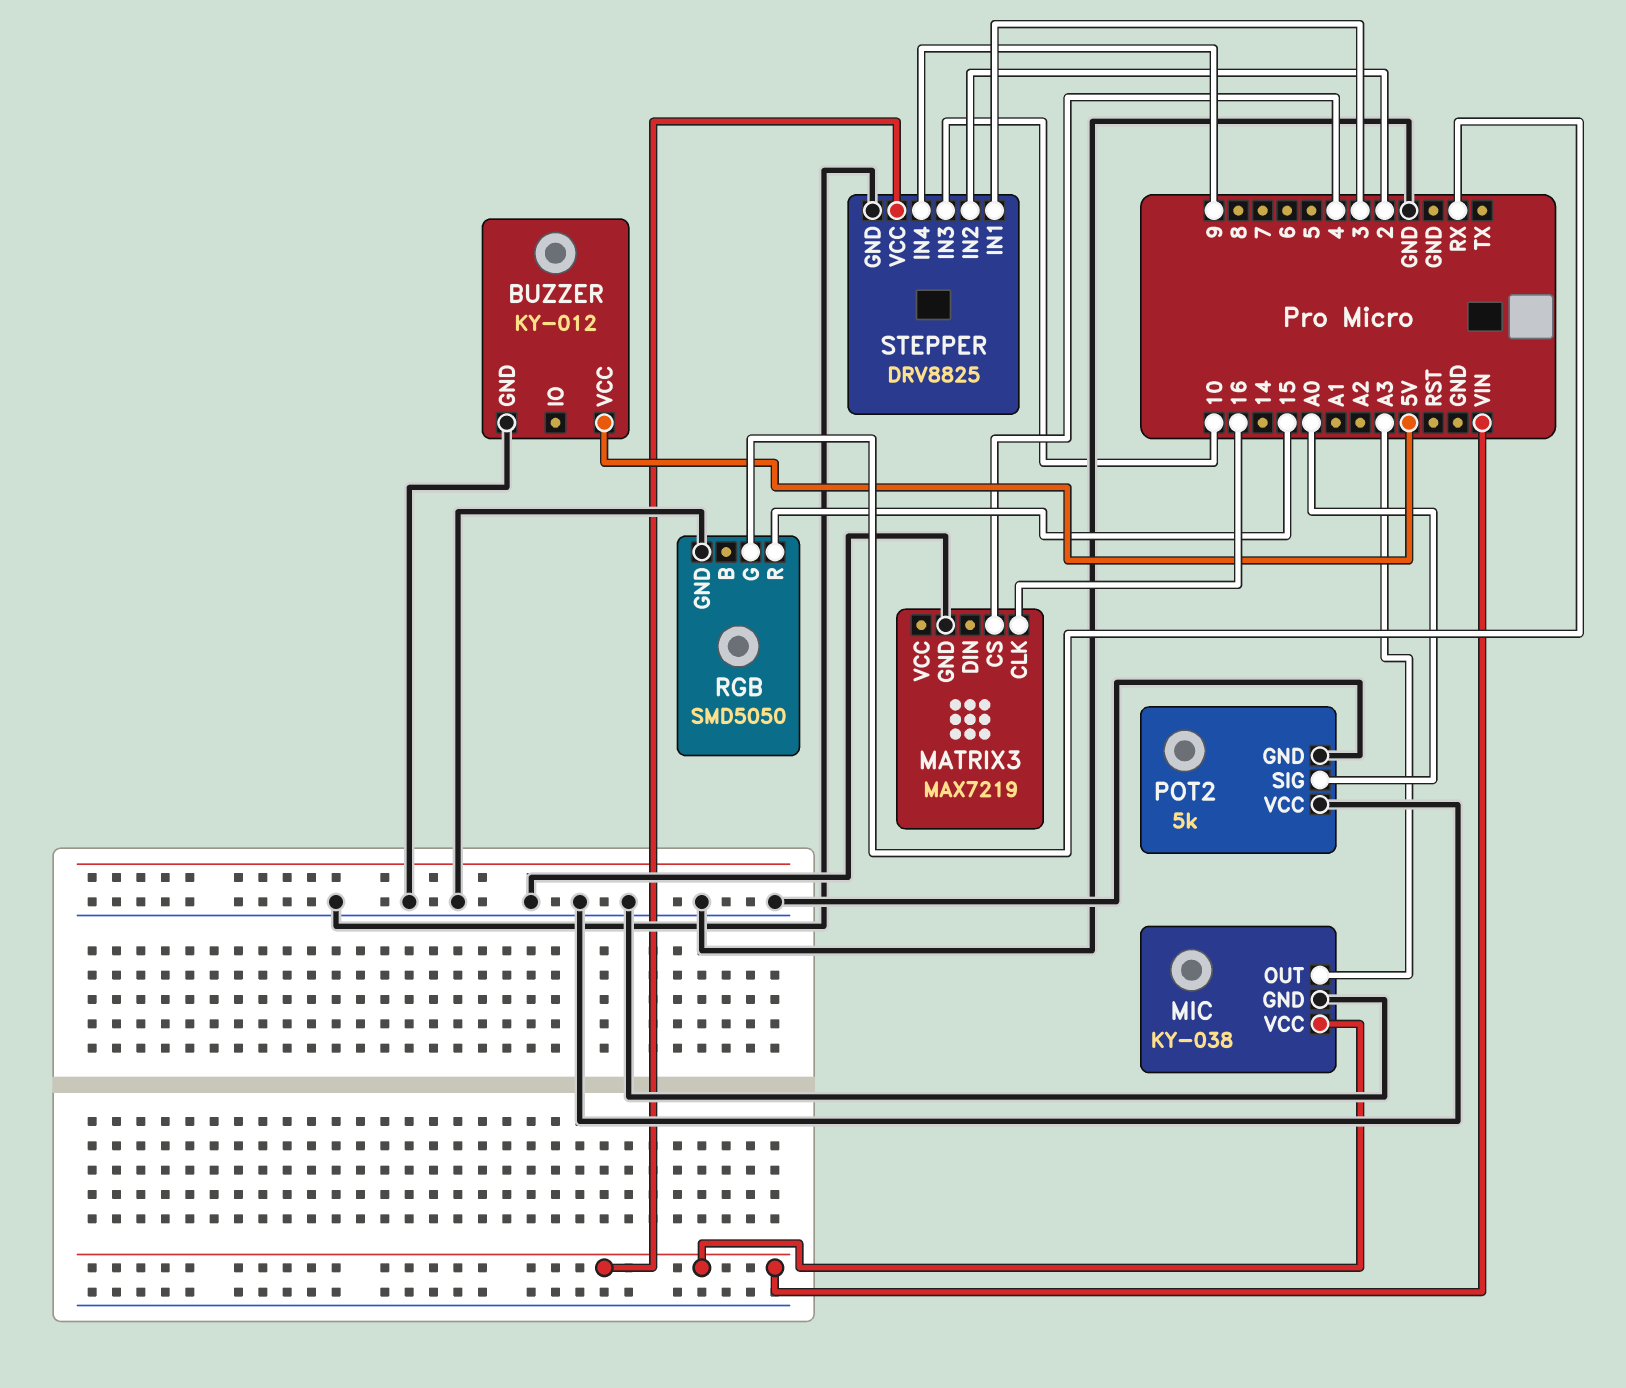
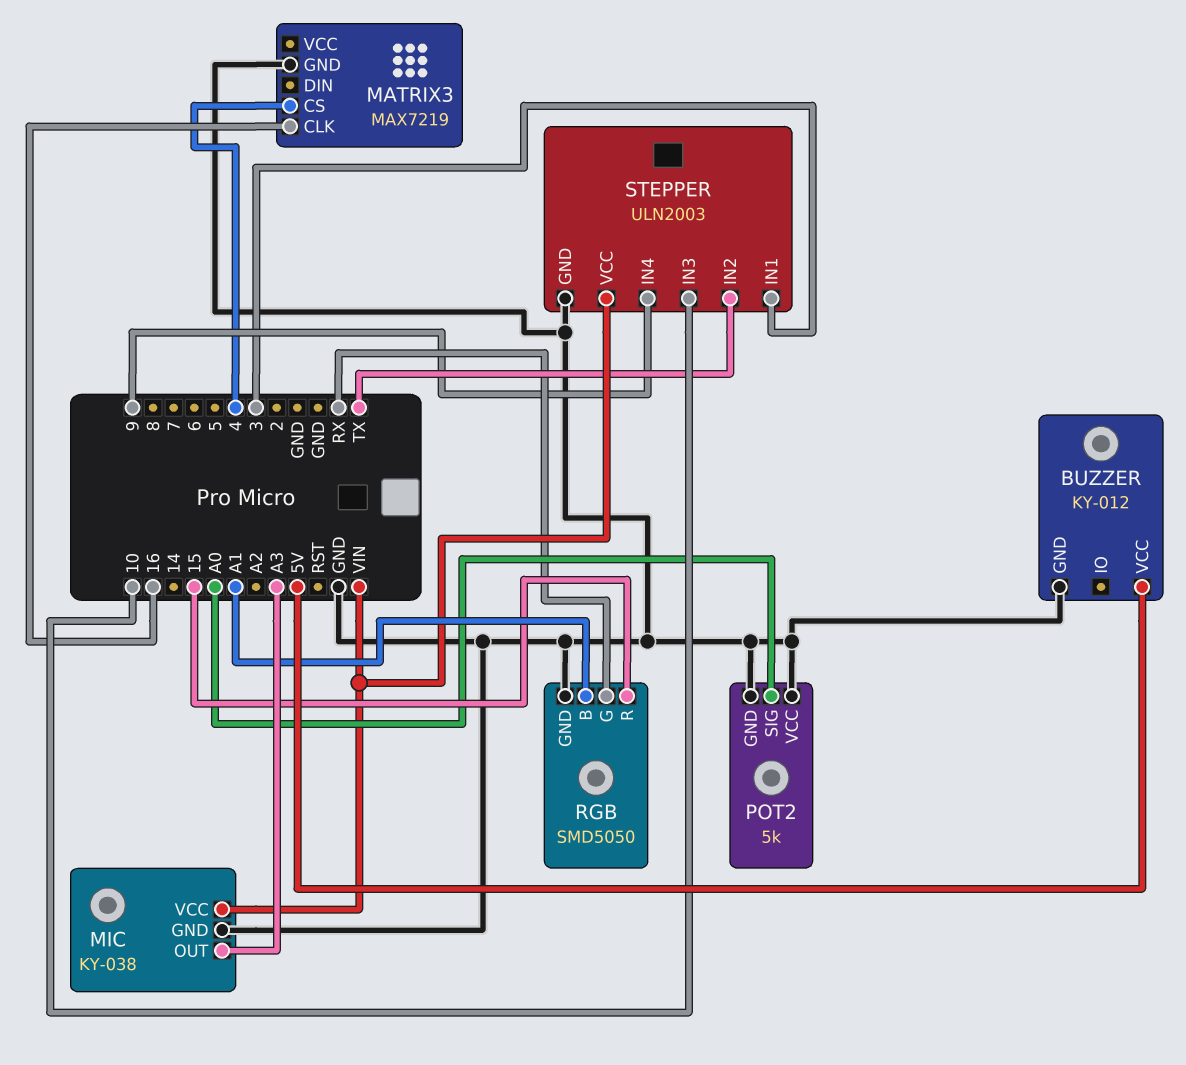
RGB pin B: none -> A1
STEPPER: DRV8825 -> ULN2003
STEPPER pin IN2: 2 -> TX

